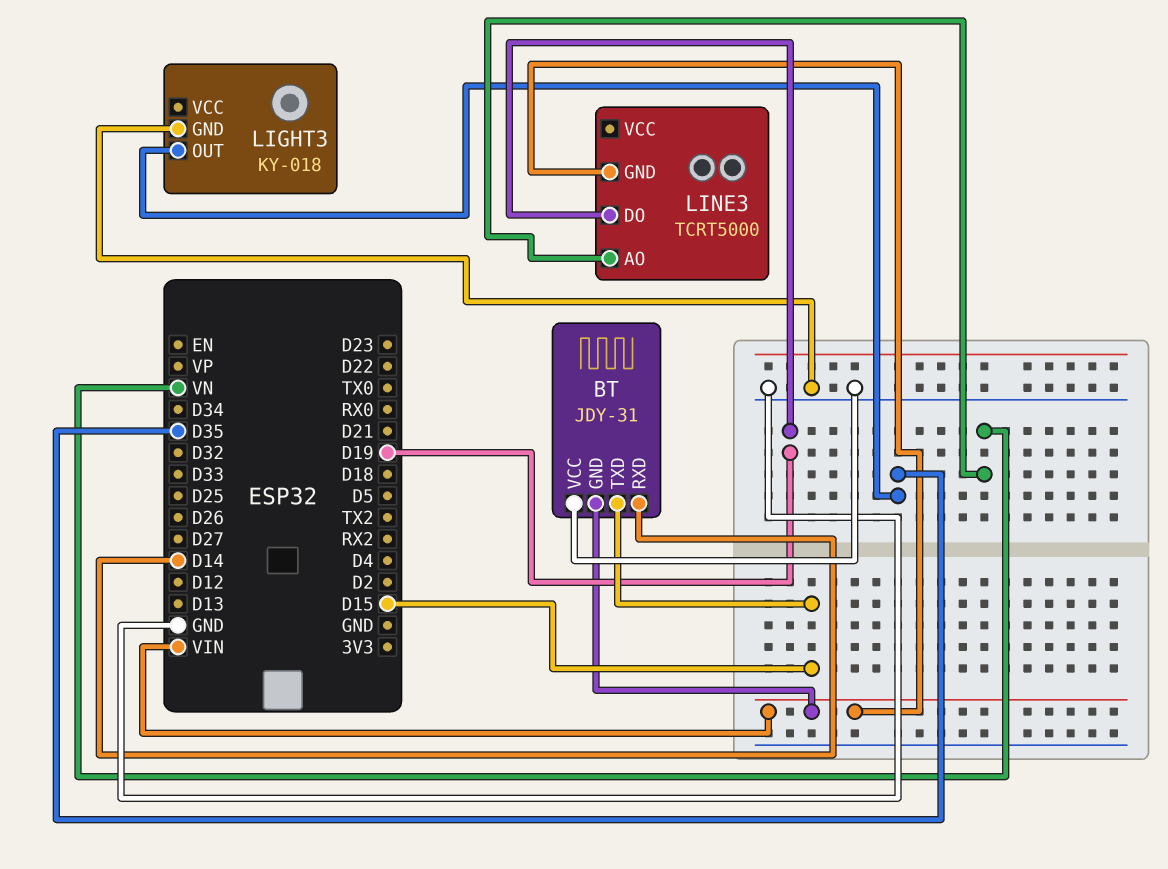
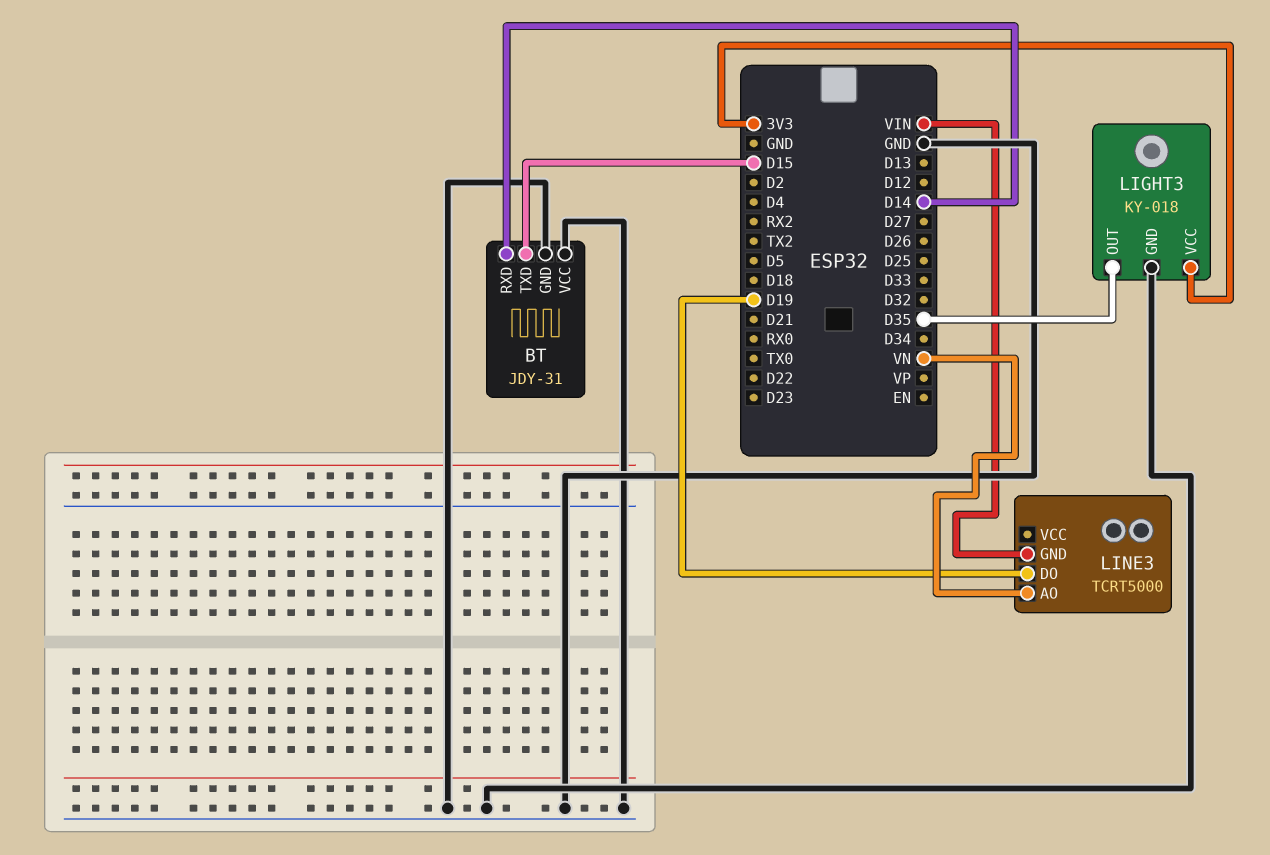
BT pin GND: VIN -> GND
LIGHT3 pin VCC: none -> 3V3

